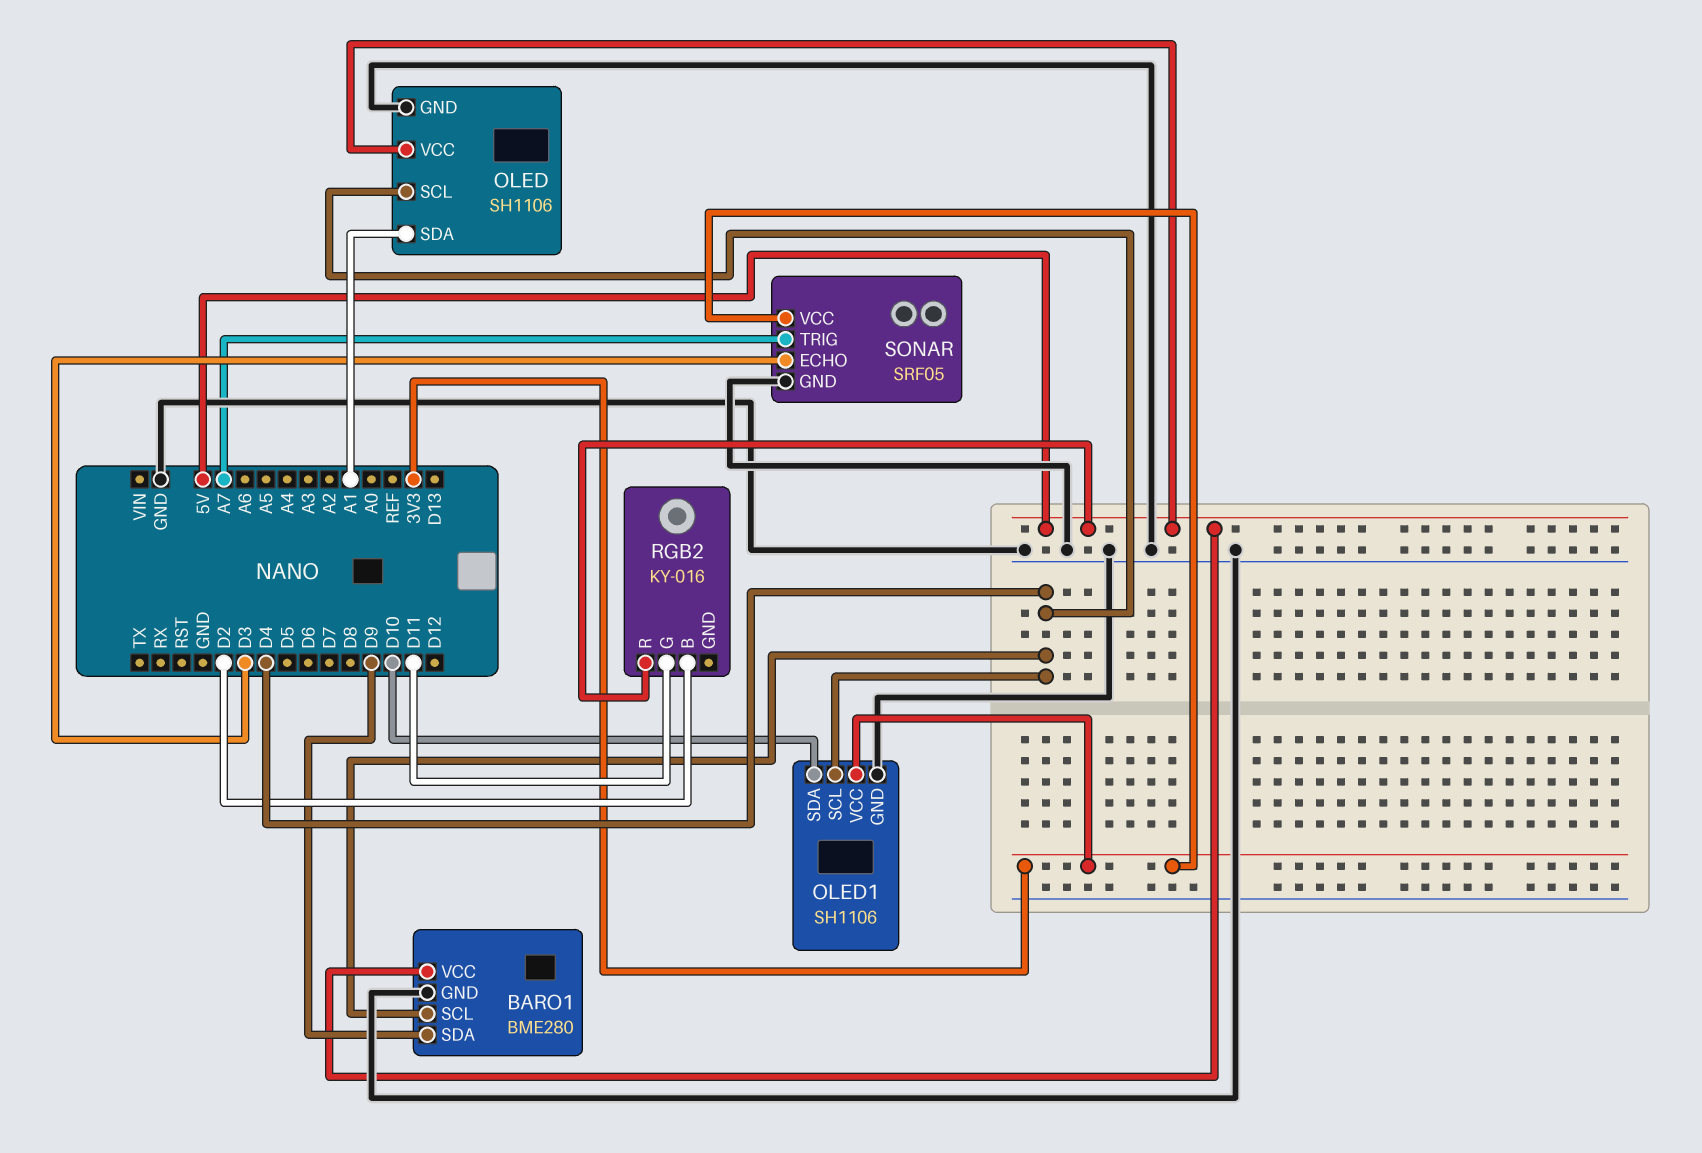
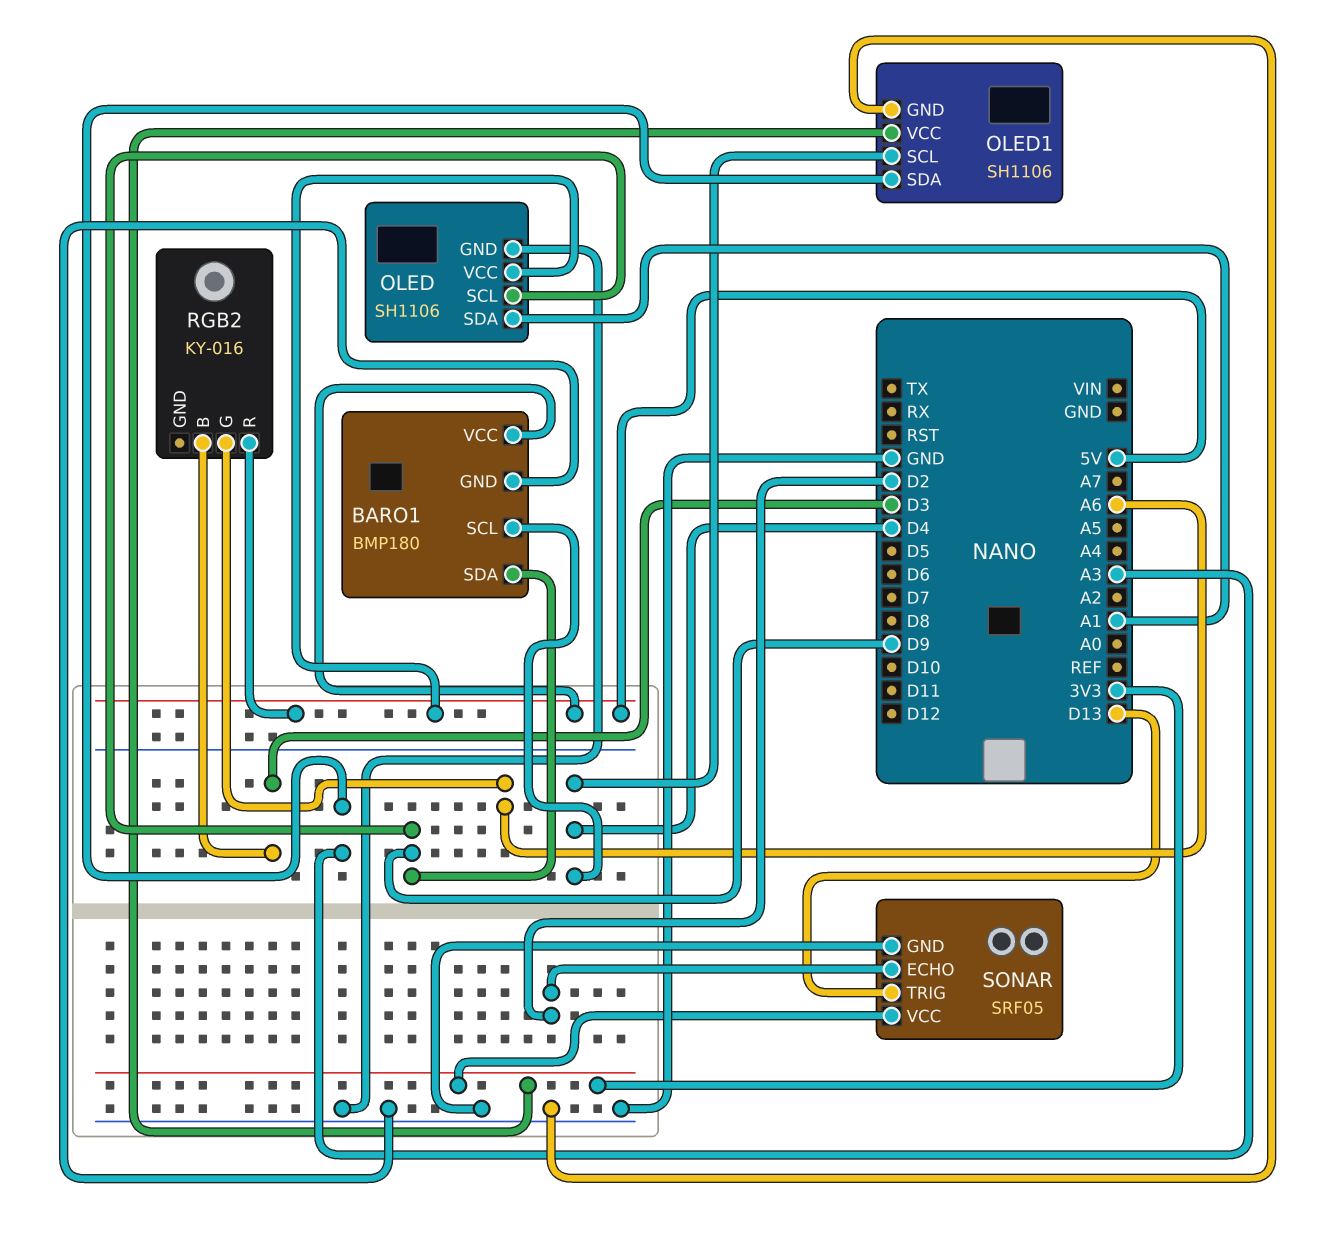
BARO1: BME280 -> BMP180
OLED pin SCL: D4 -> D9
OLED1 pin SDA: D10 -> A3
RGB2 pin B: D2 -> D3
RGB2 pin G: D11 -> A6
SONAR pin ECHO: D3 -> D2
SONAR pin TRIG: A7 -> D13

